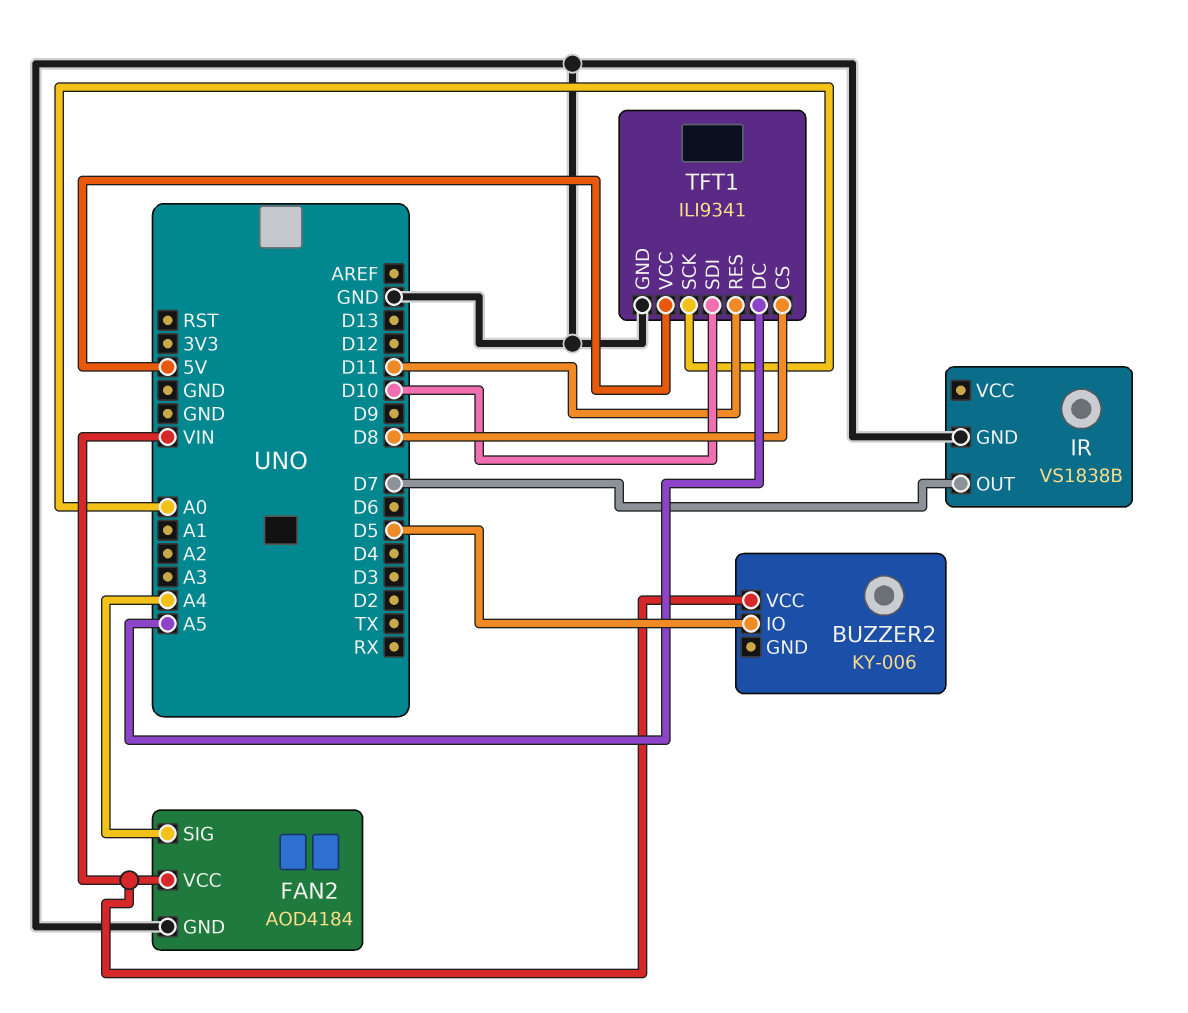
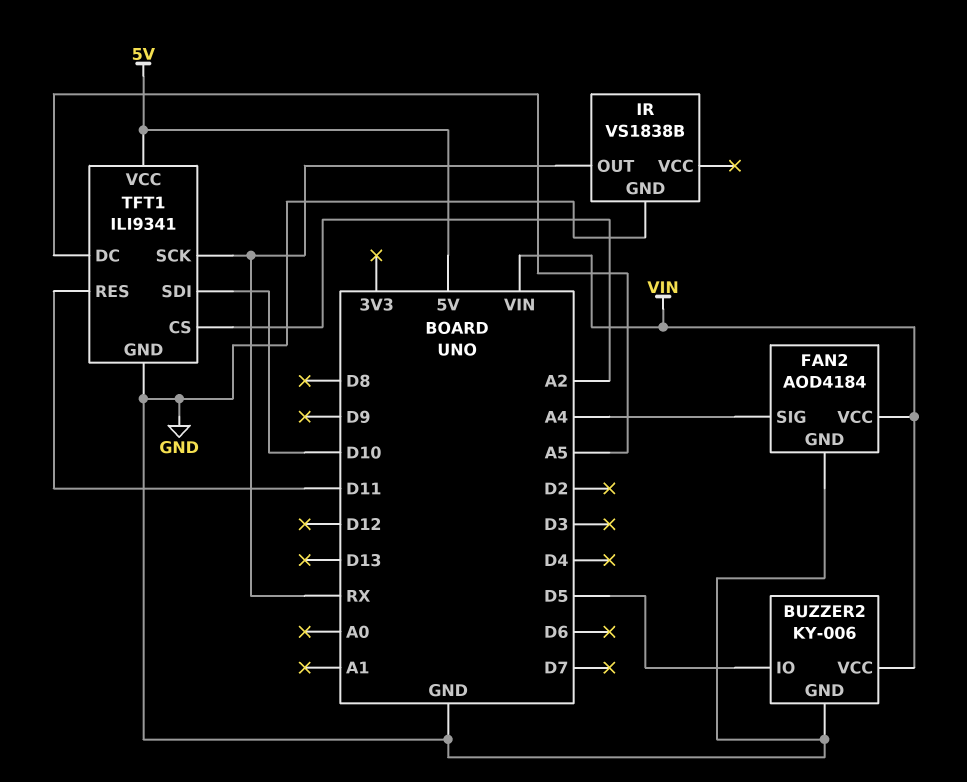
BUZZER2 pin GND: none -> GND
IR pin OUT: D7 -> RX
TFT1 pin CS: D8 -> A2
TFT1 pin SCK: A0 -> RX

